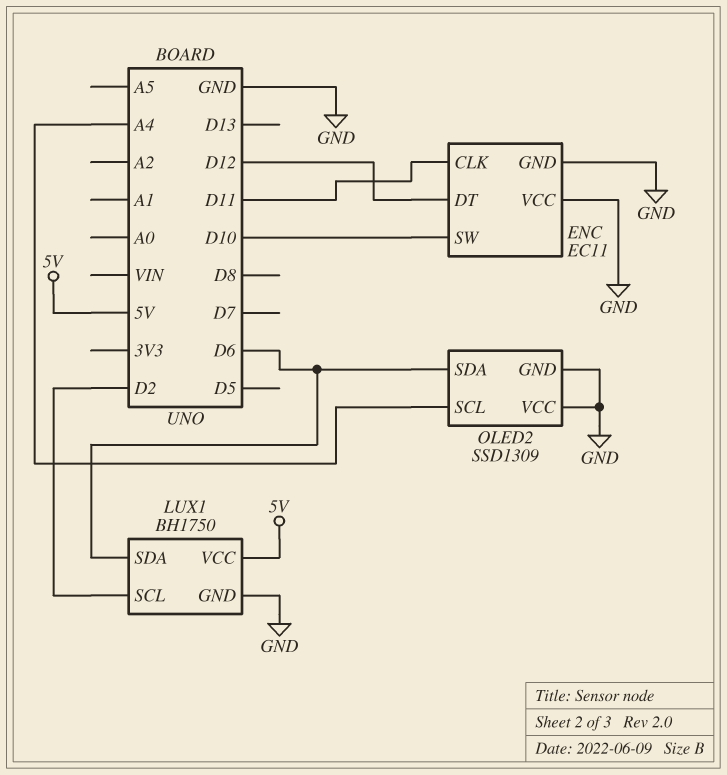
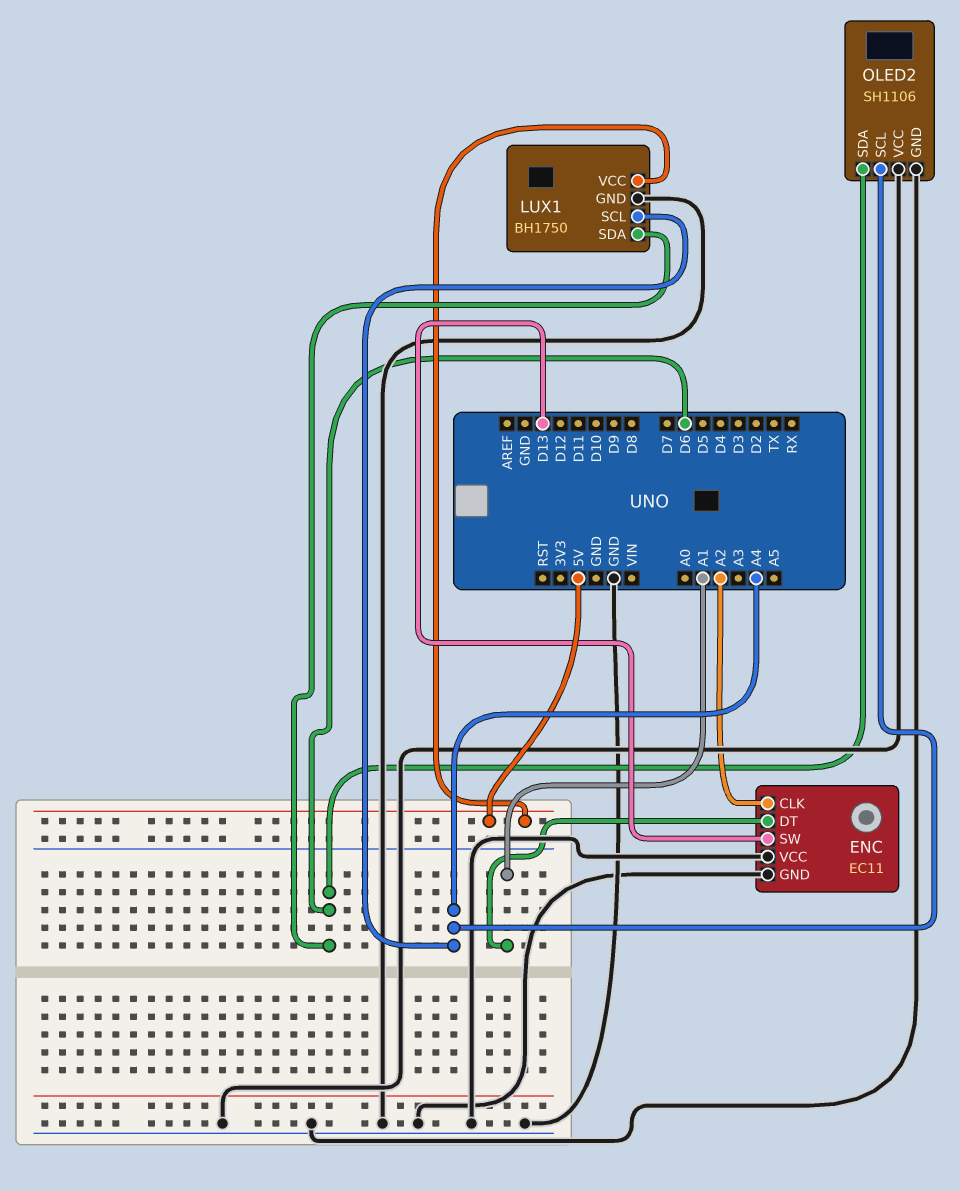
ENC pin CLK: D11 -> A2
ENC pin DT: D12 -> A1
ENC pin SW: D10 -> D13
LUX1 pin SCL: D2 -> A4
OLED2: SSD1309 -> SH1106

